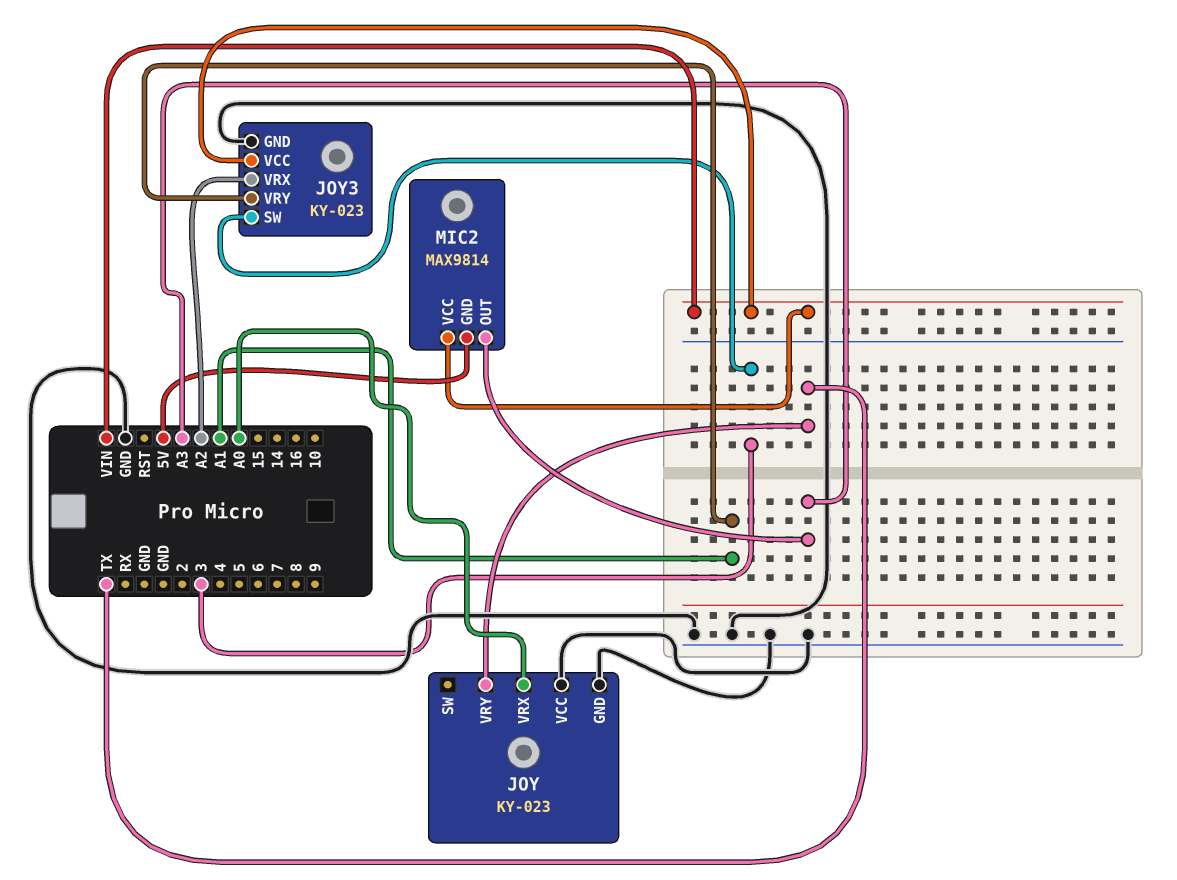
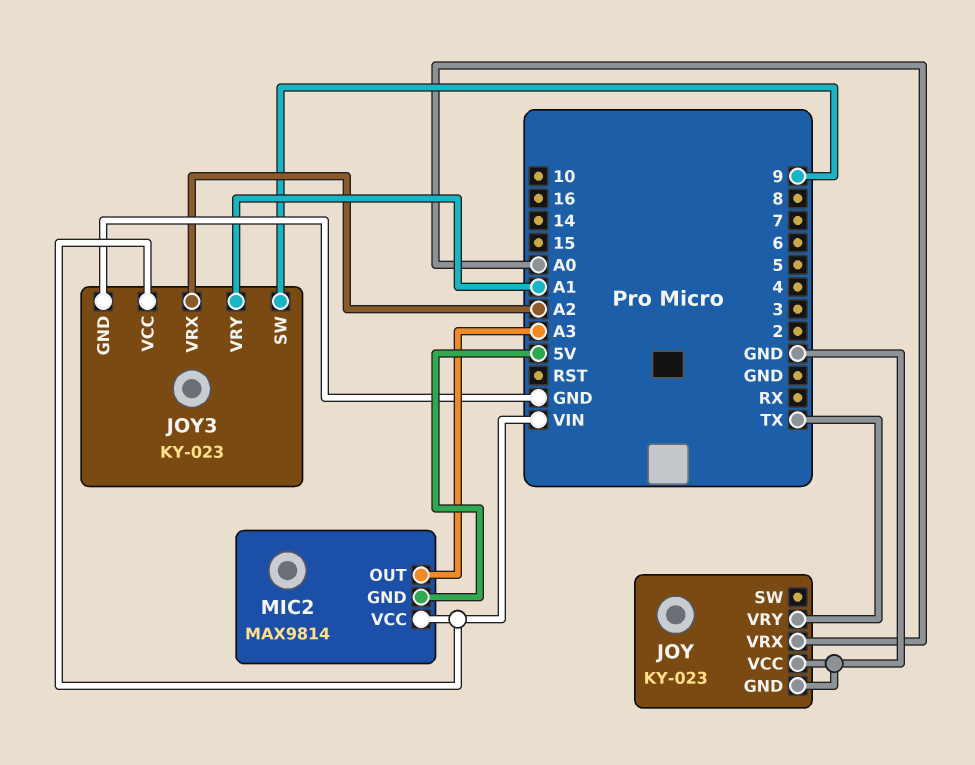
JOY3 pin SW: 3 -> 9

